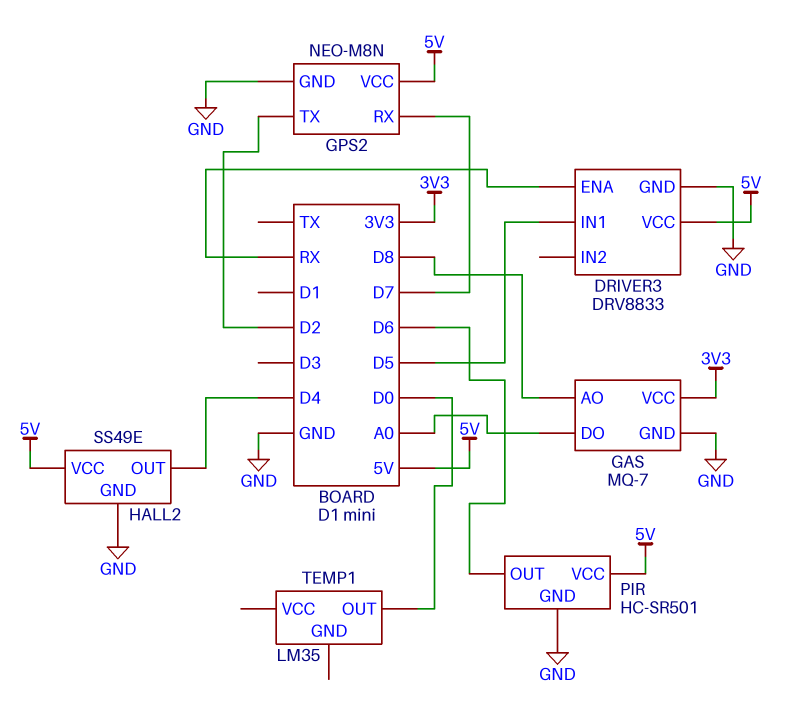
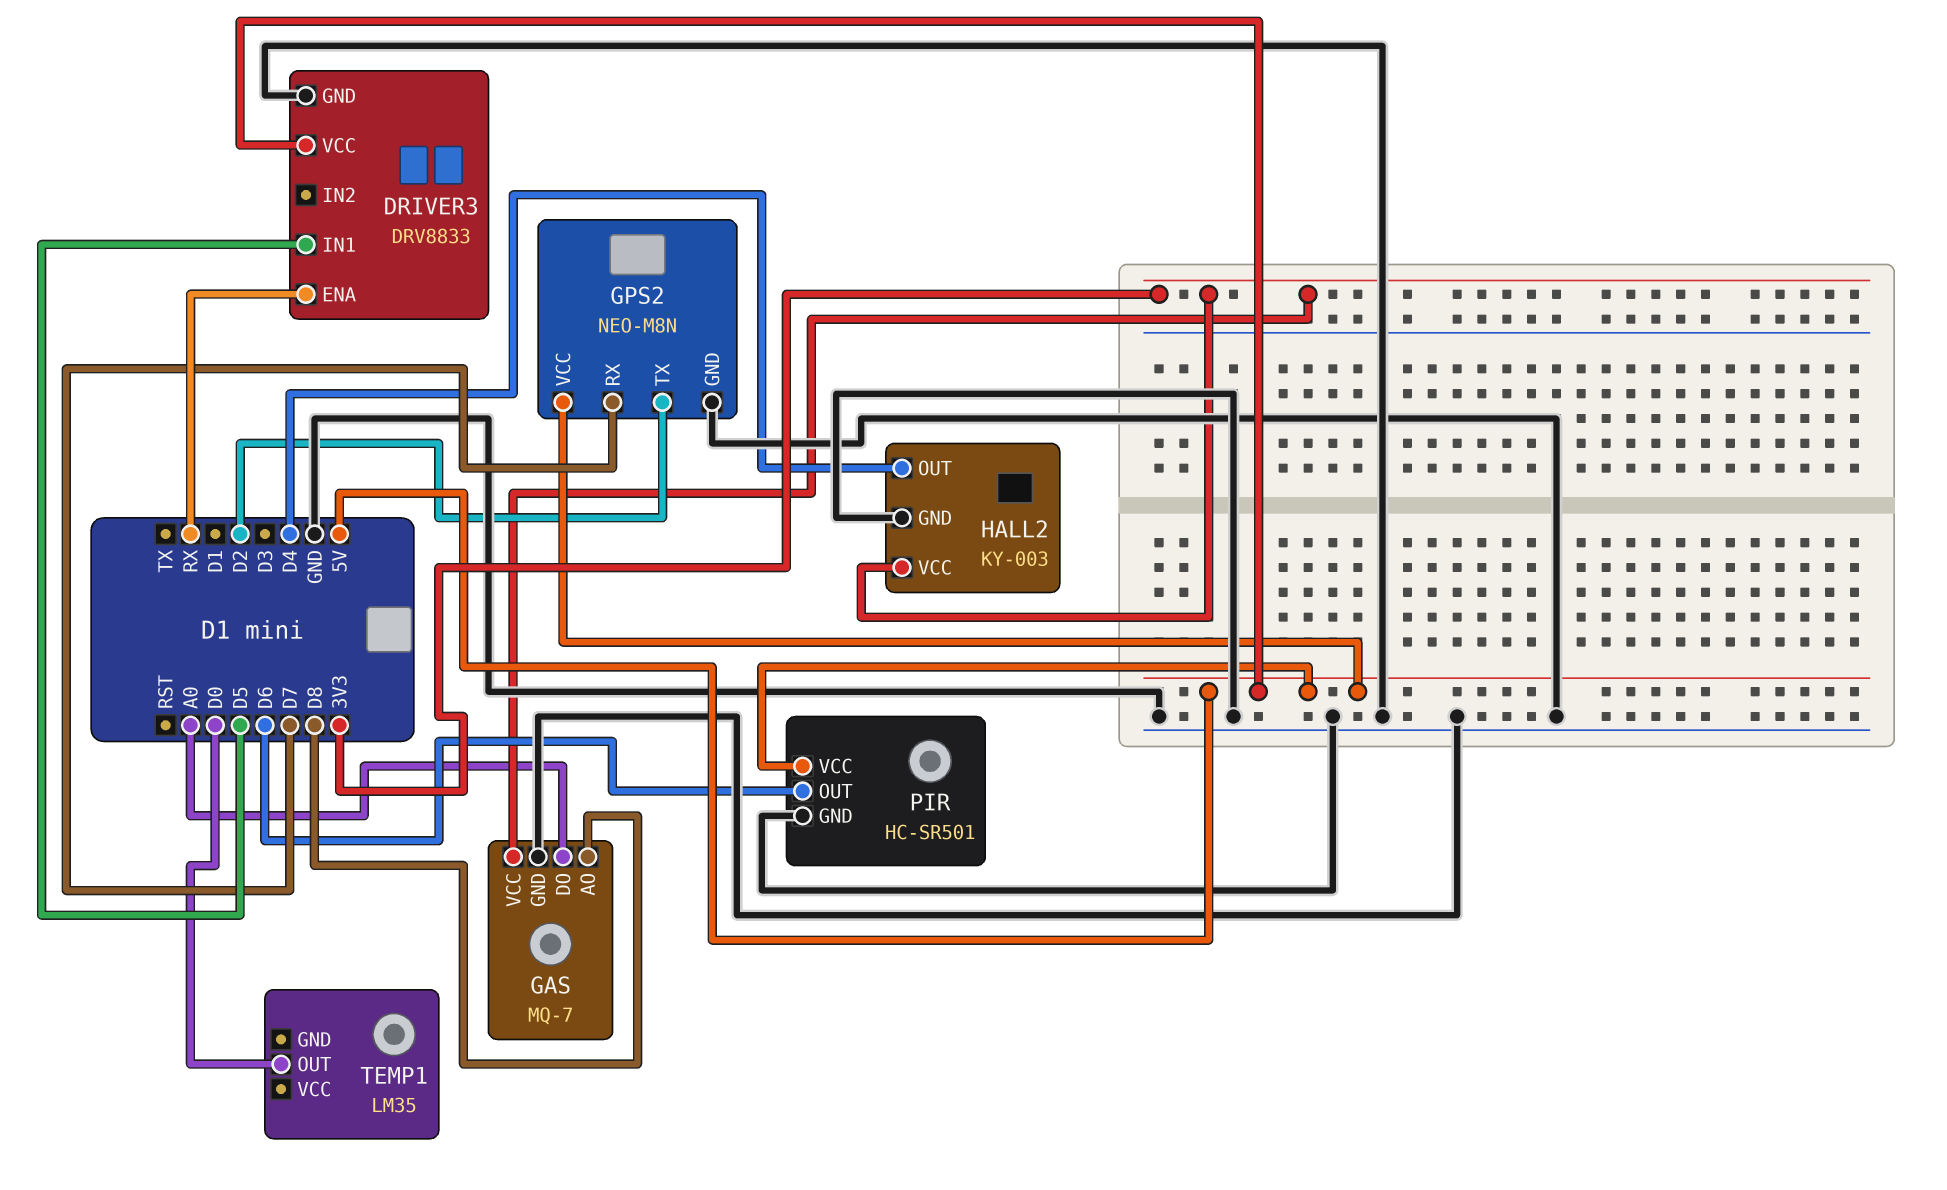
HALL2: SS49E -> KY-003
HALL2 pin VCC: 5V -> 3V3

